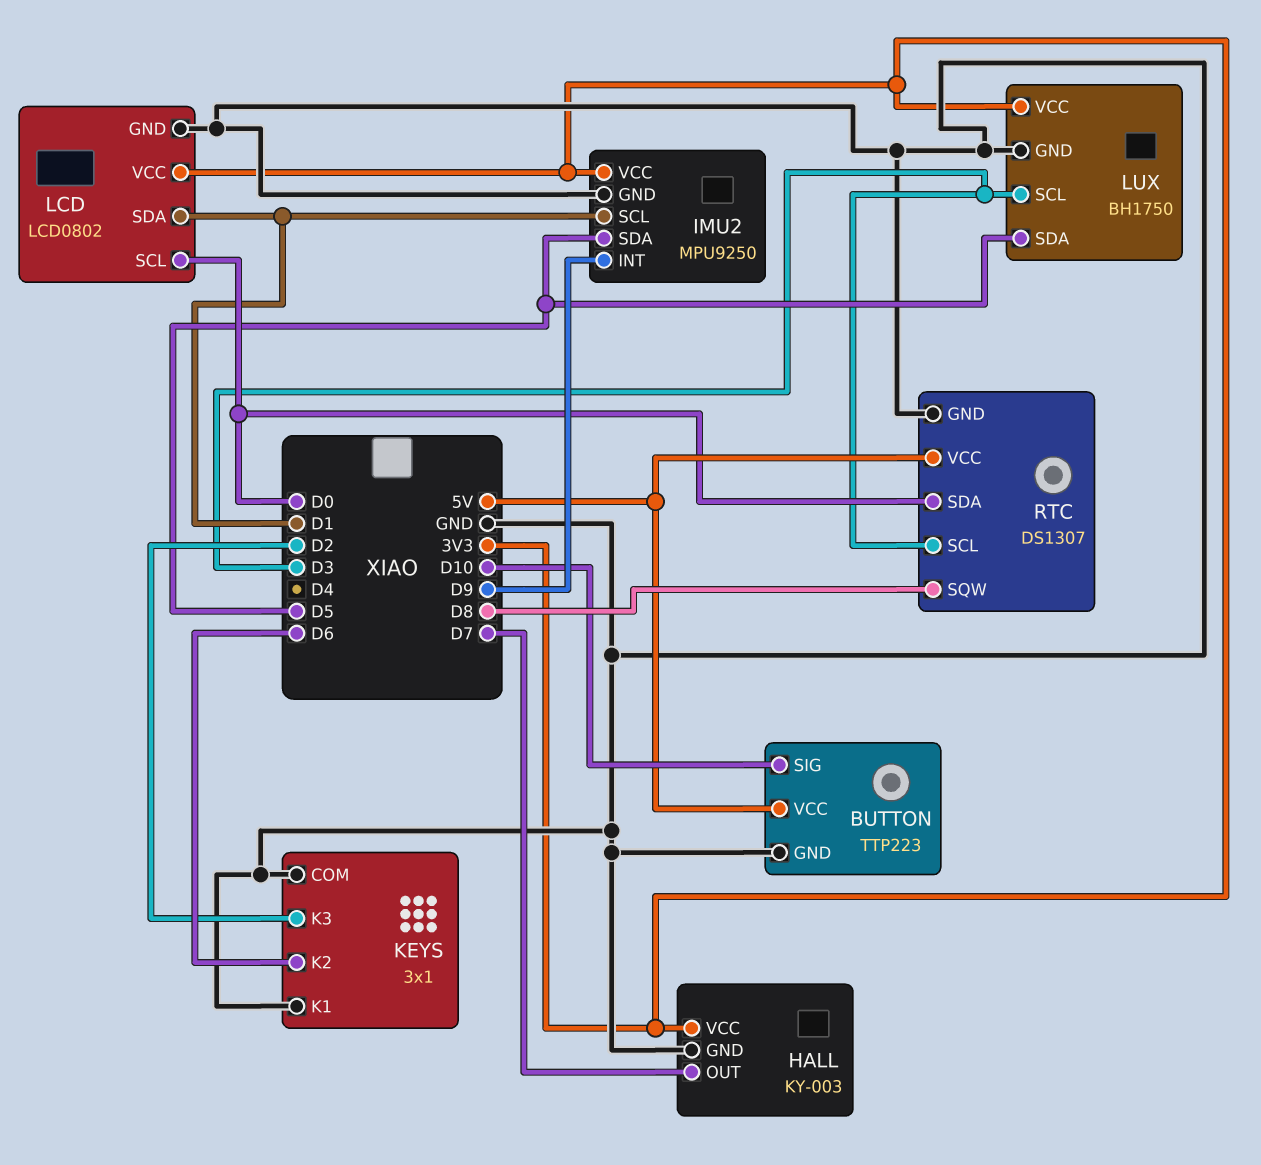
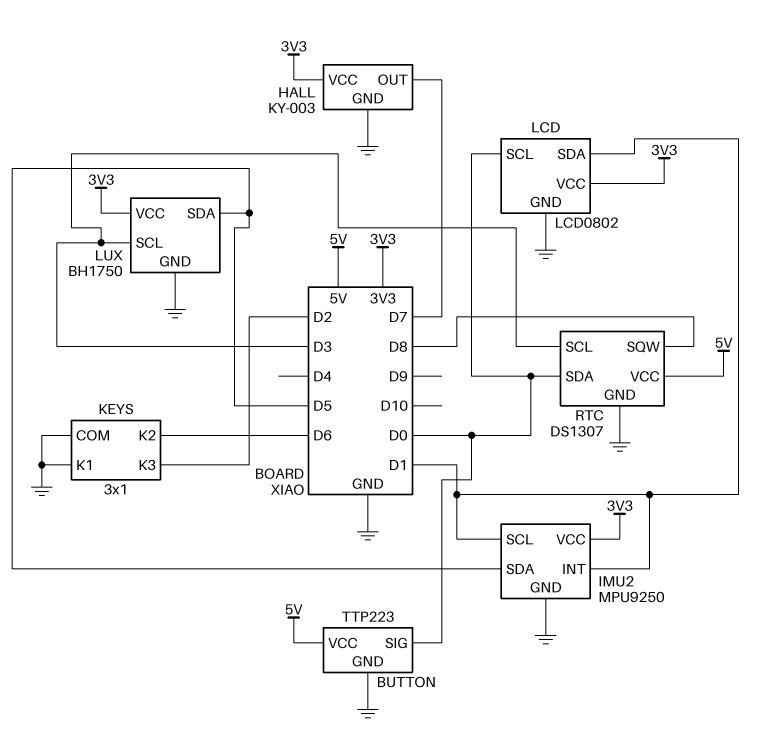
BUTTON pin SIG: D10 -> D0
IMU2 pin INT: D9 -> D1

